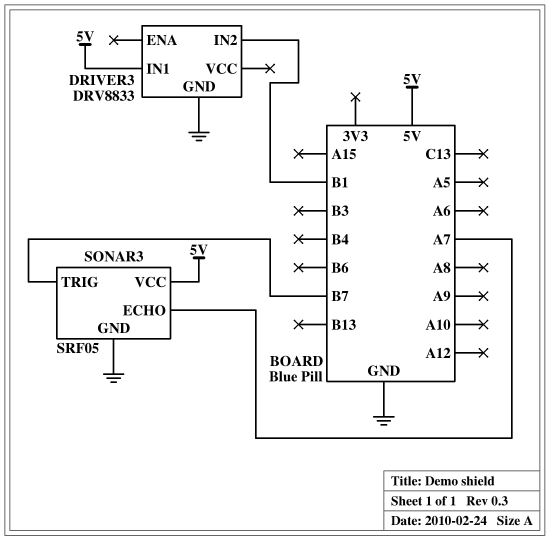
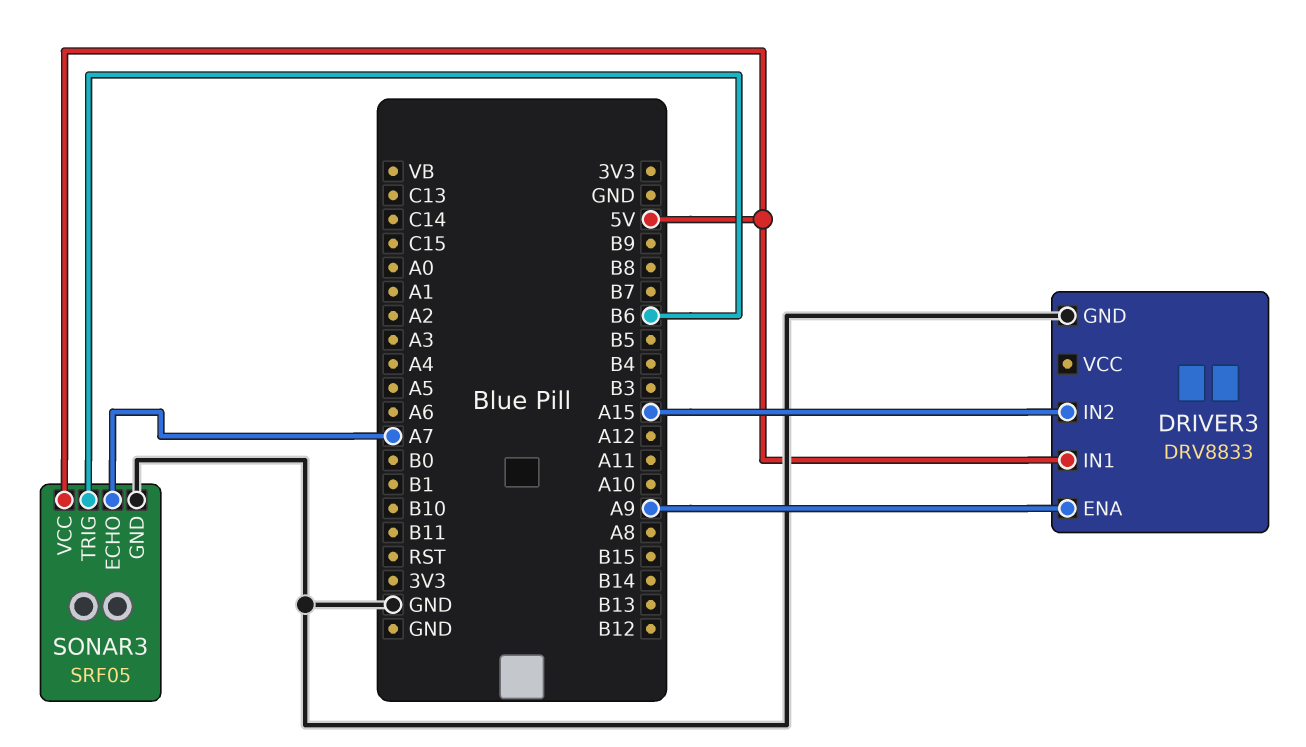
DRIVER3 pin ENA: none -> A9
DRIVER3 pin IN2: B1 -> A15
SONAR3 pin TRIG: B7 -> B6

